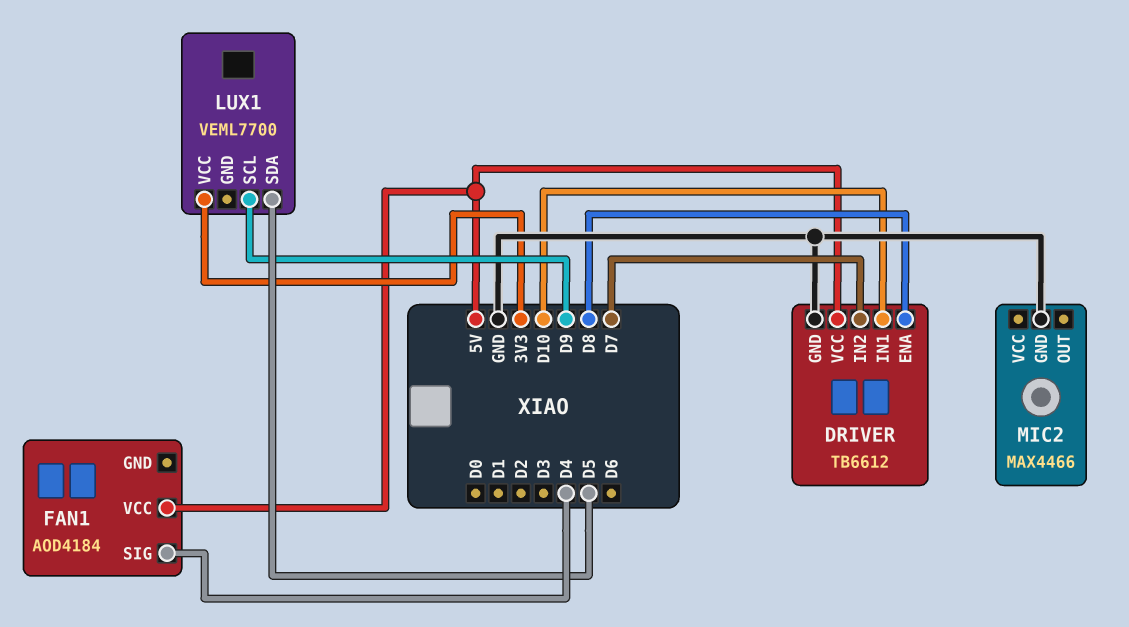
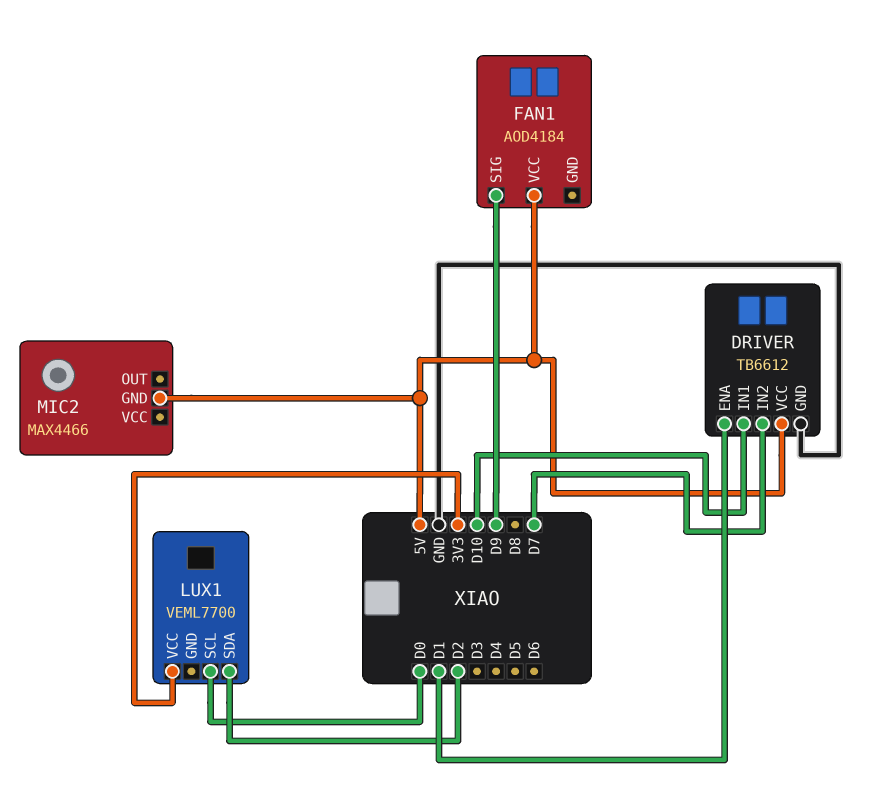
DRIVER pin ENA: D8 -> D1
FAN1 pin SIG: D4 -> D9
LUX1 pin SCL: D9 -> D0
LUX1 pin SDA: D5 -> D2
MIC2 pin GND: GND -> 5V

